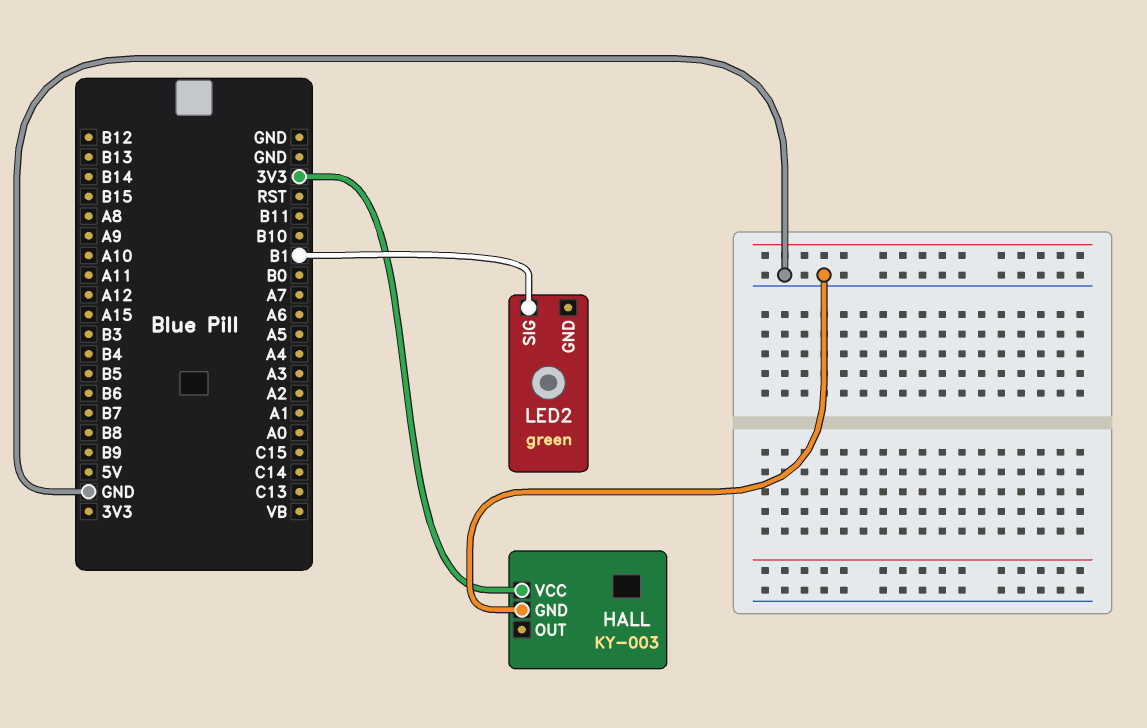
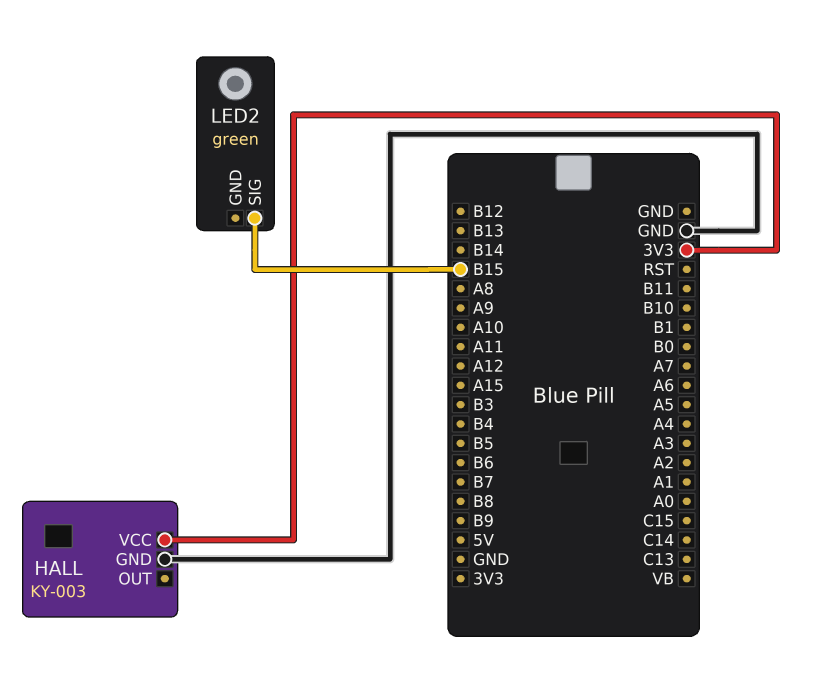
LED2 pin SIG: B1 -> B15

